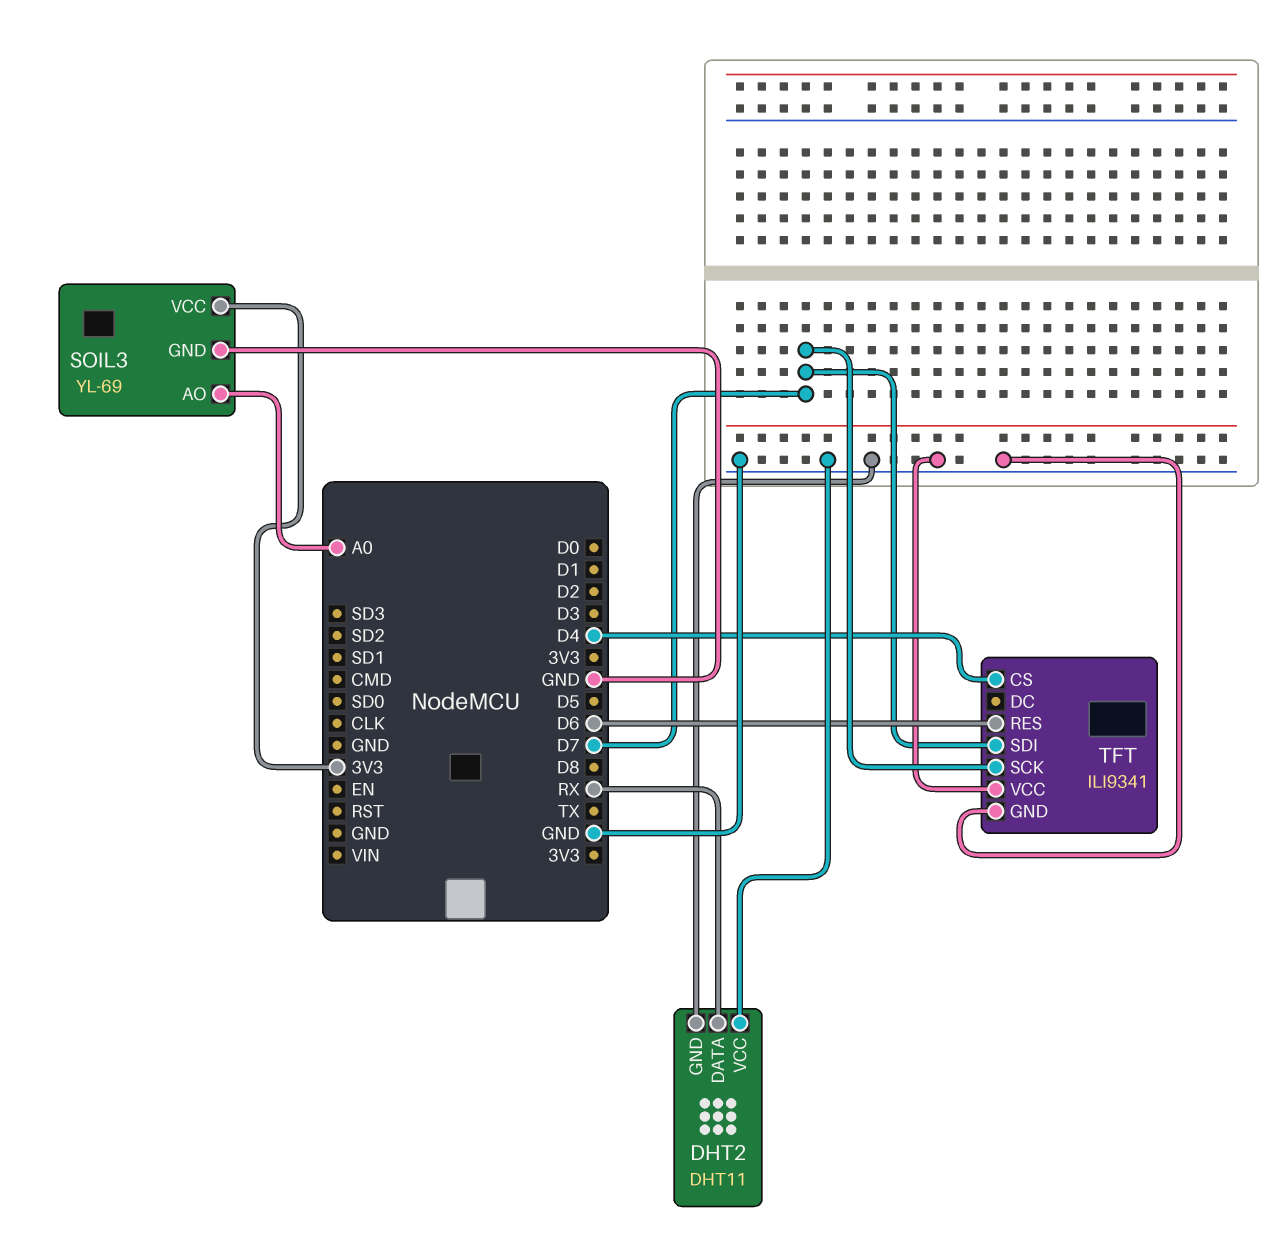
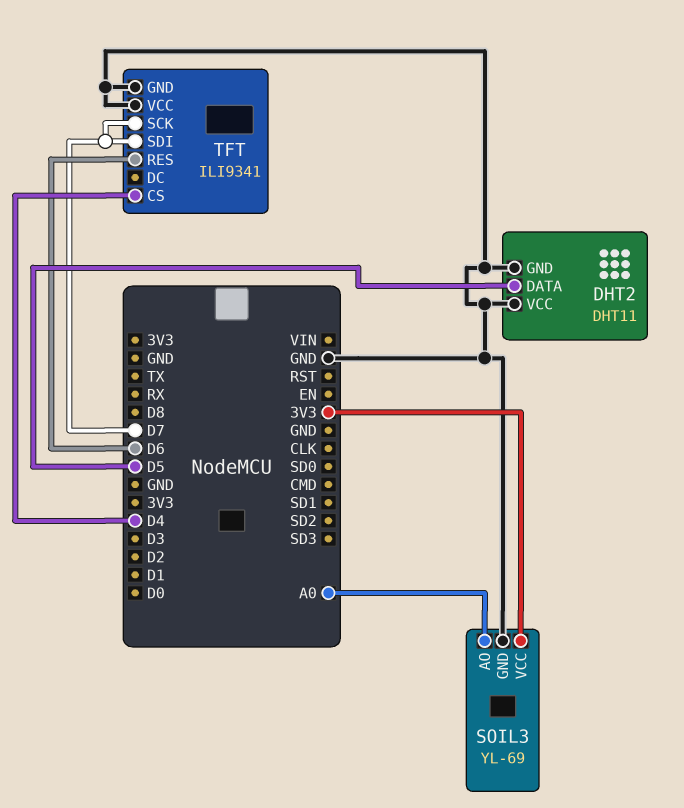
DHT2 pin DATA: RX -> D5

